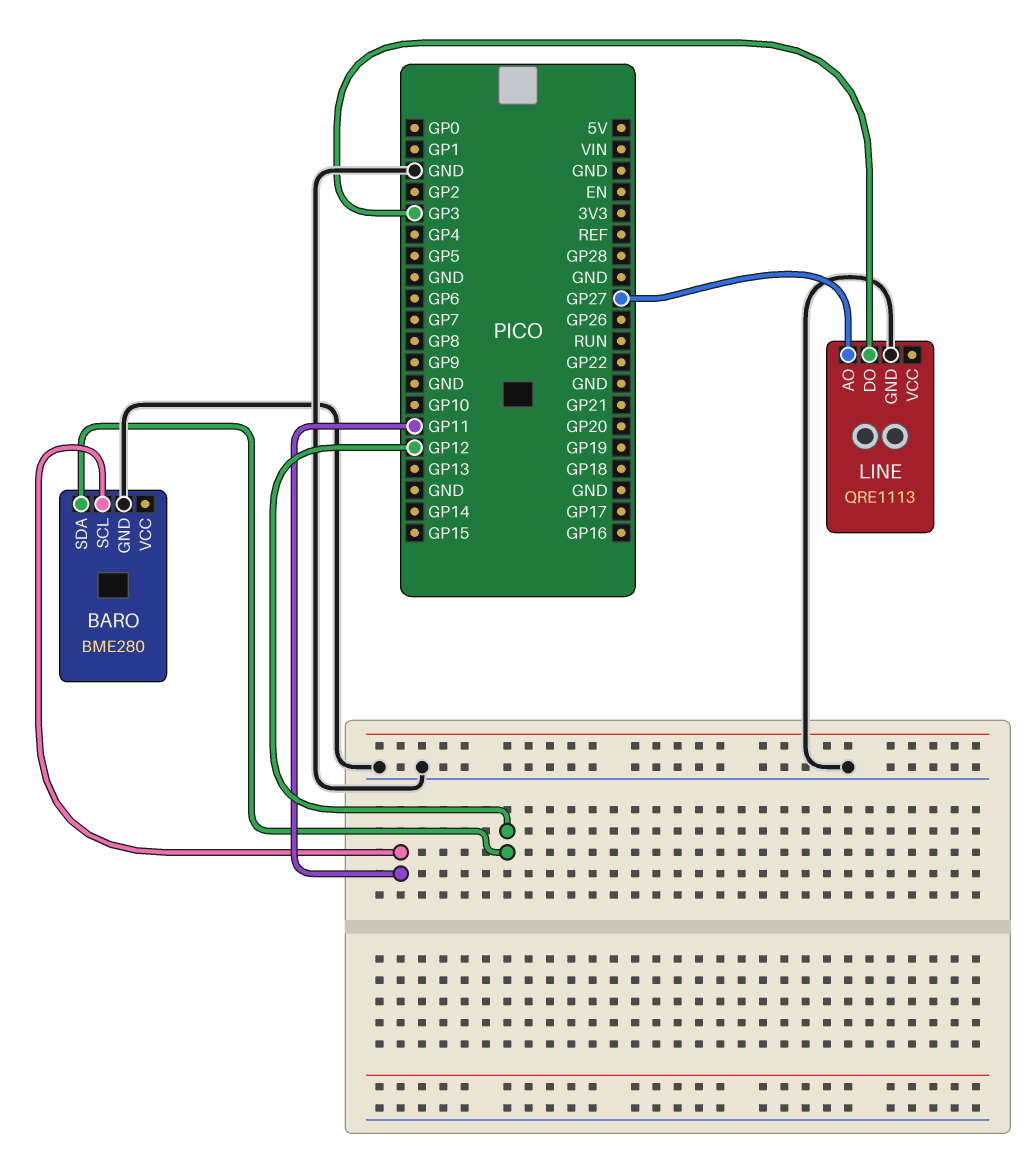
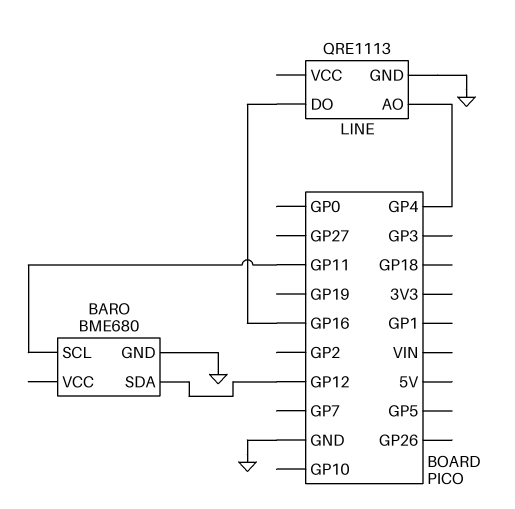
BARO: BME280 -> BME680
LINE pin AO: GP27 -> GP4
LINE pin DO: GP3 -> GP16

